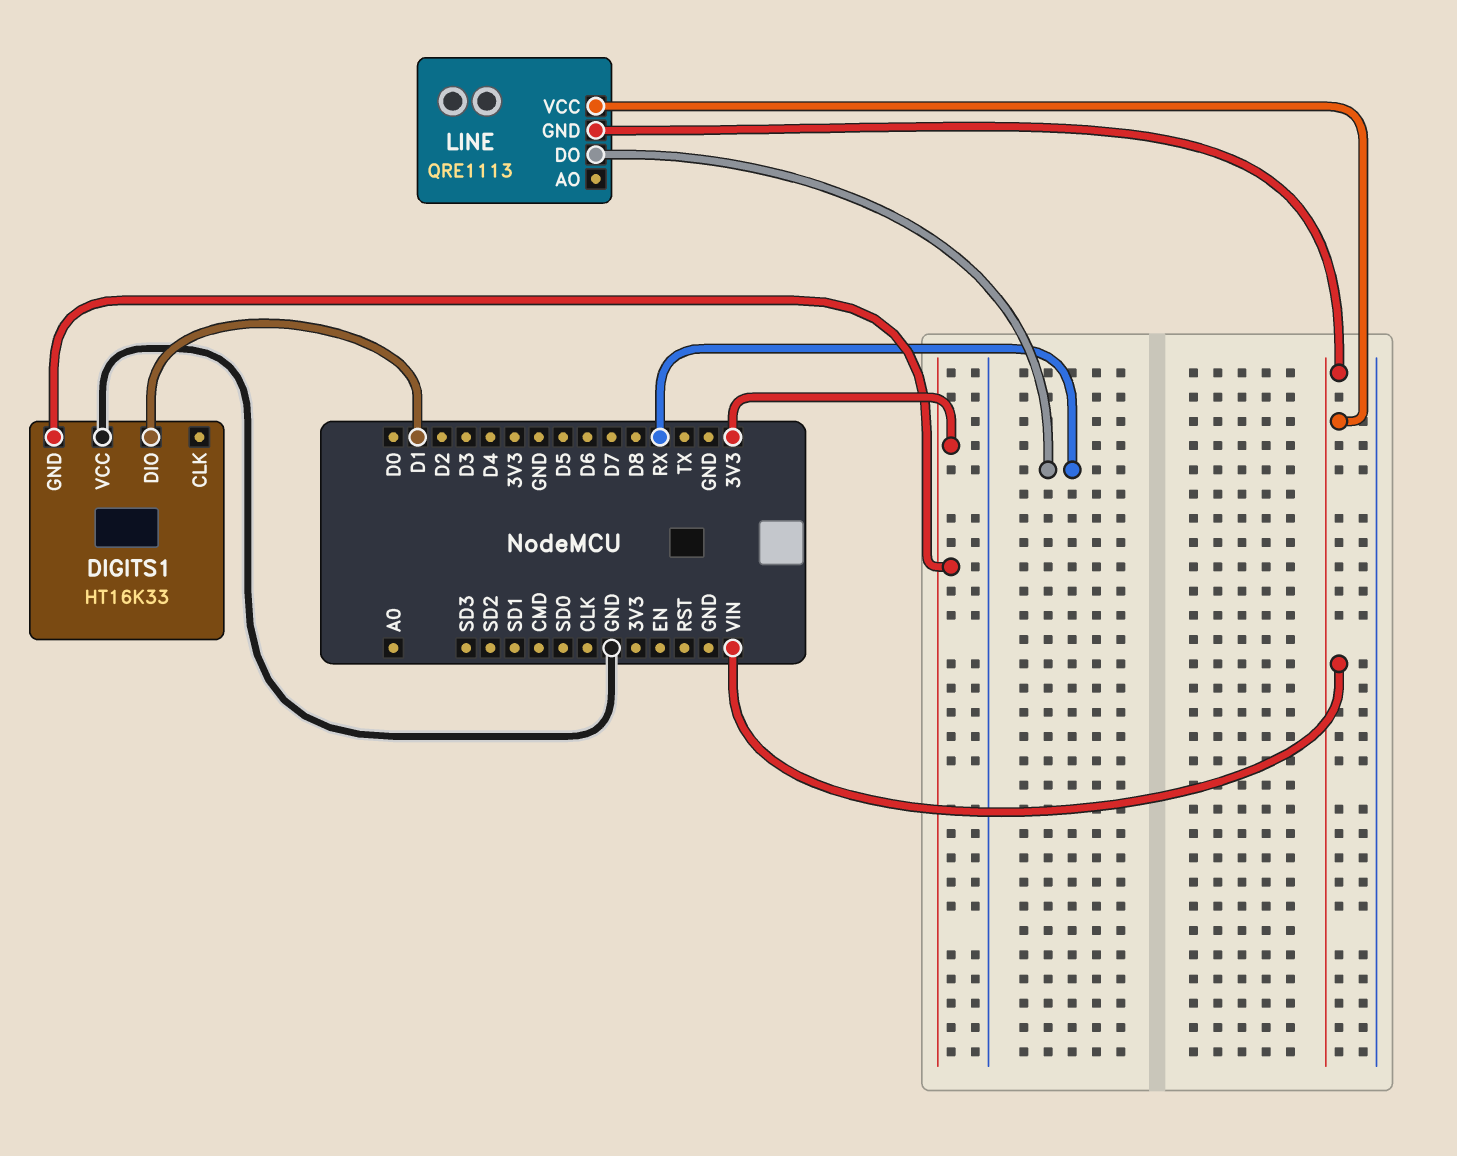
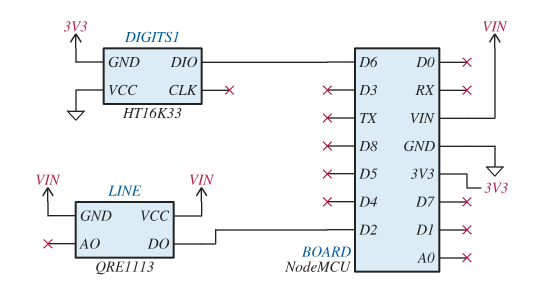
DIGITS1 pin DIO: D1 -> D6
LINE pin DO: RX -> D2

